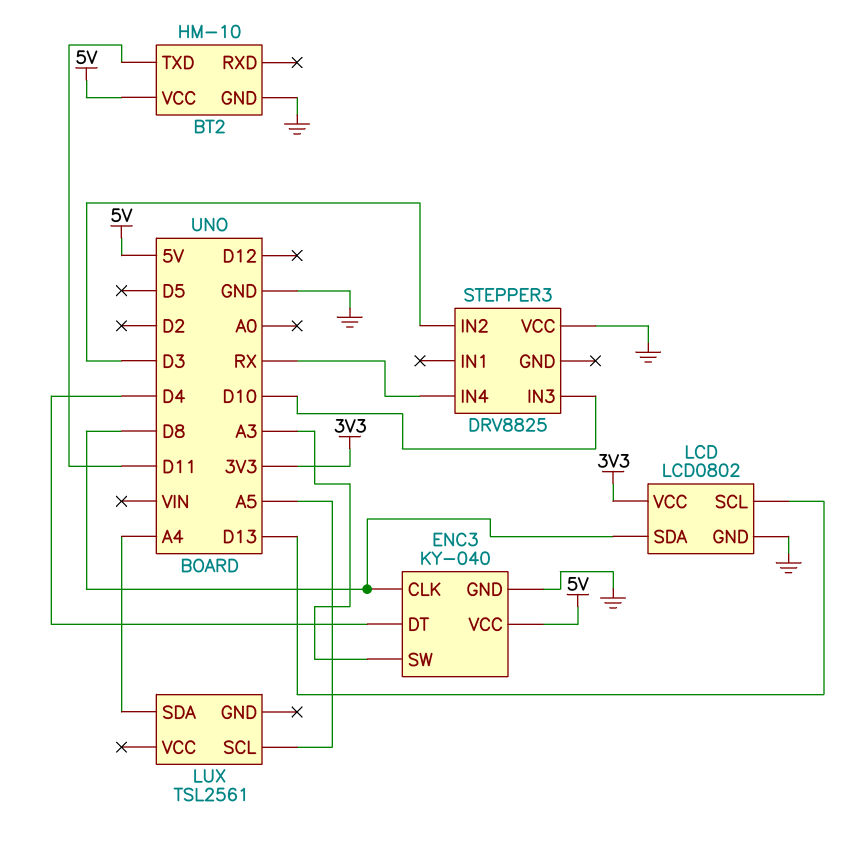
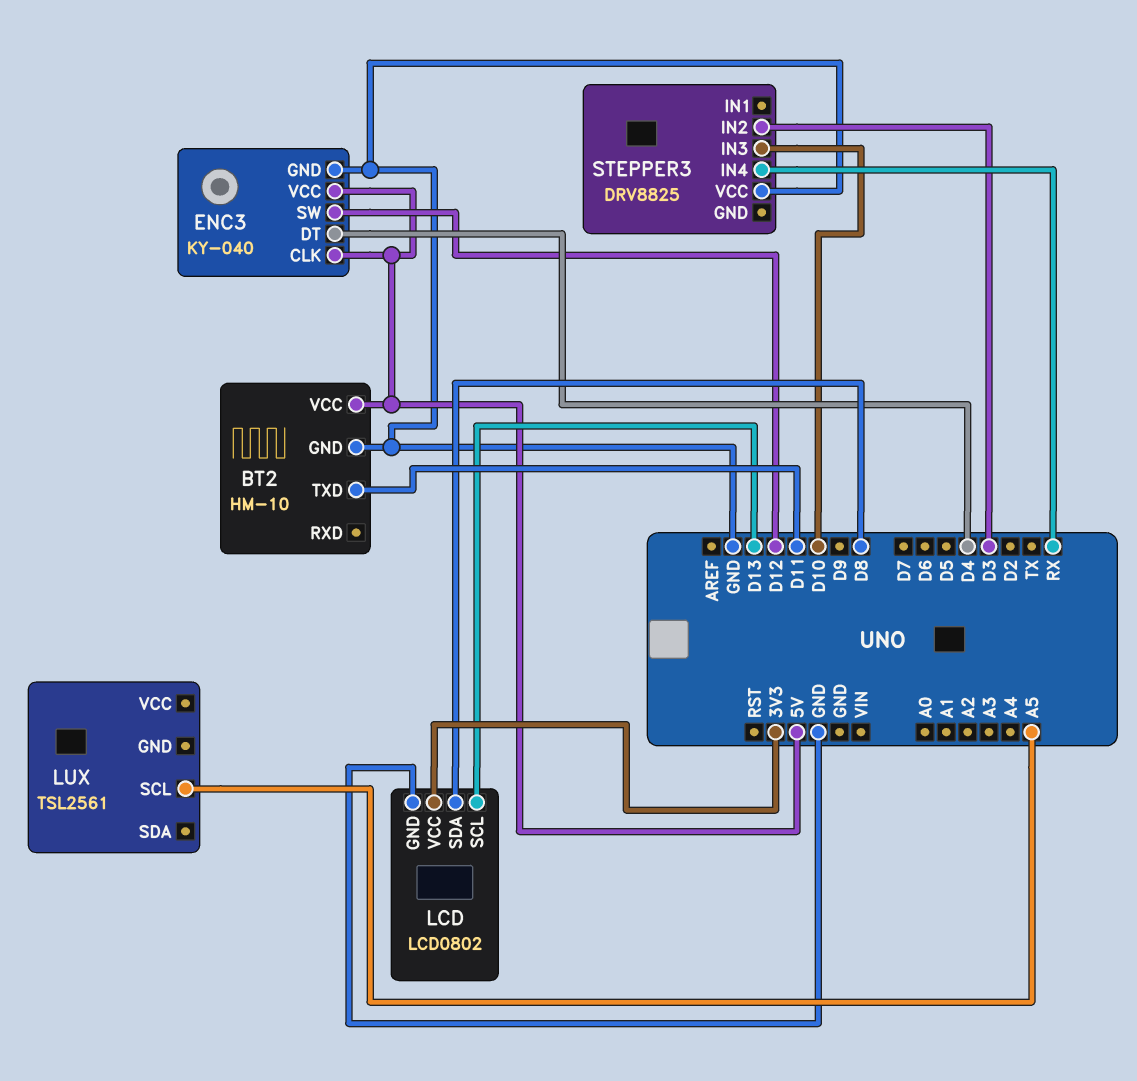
ENC3 pin CLK: D8 -> 5V
ENC3 pin SW: A3 -> D12
LUX pin SDA: A4 -> none

